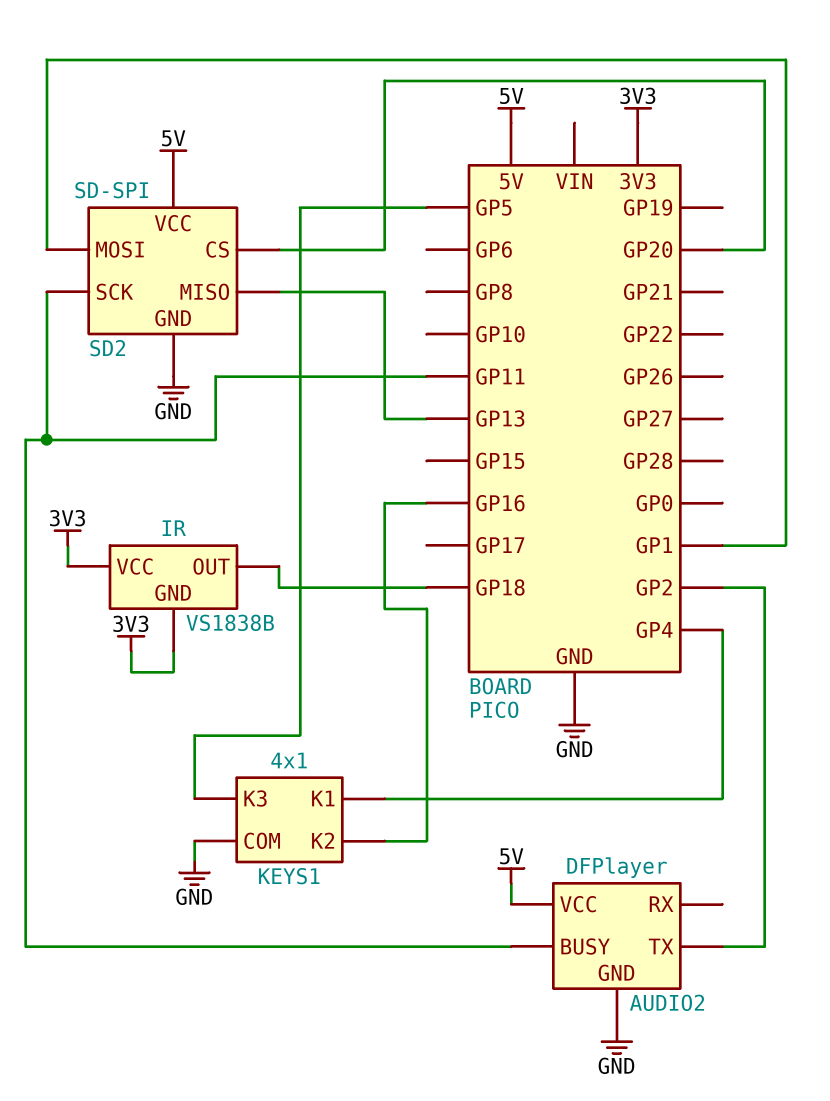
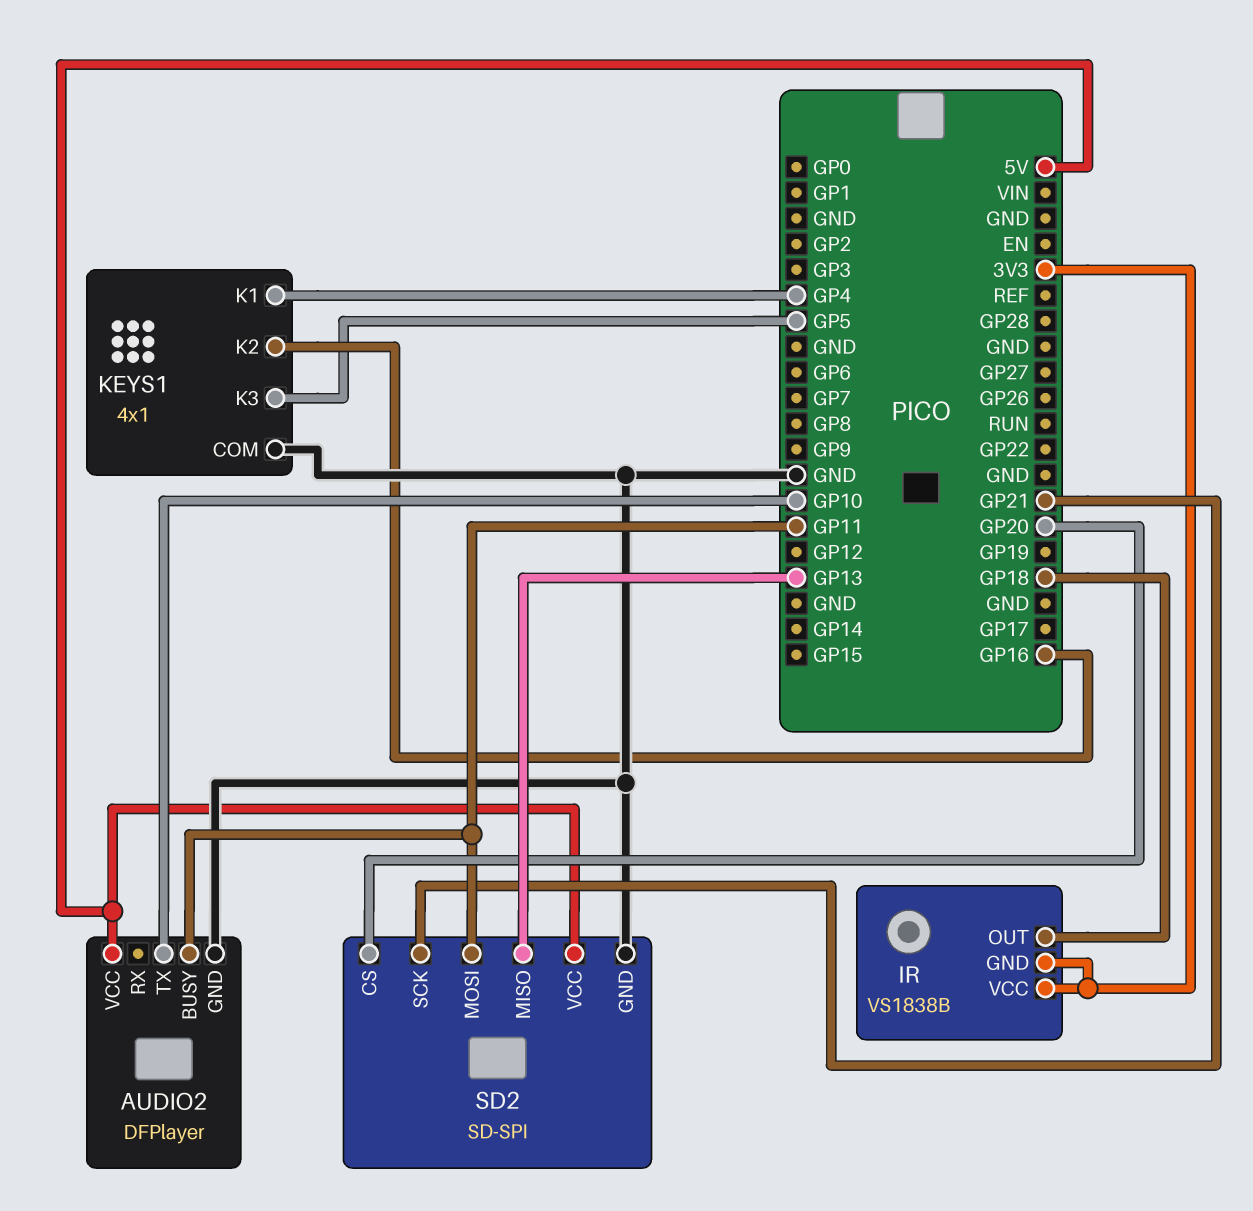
AUDIO2 pin TX: GP2 -> GP10
SD2 pin MOSI: GP1 -> GP11
SD2 pin SCK: GP11 -> GP21

